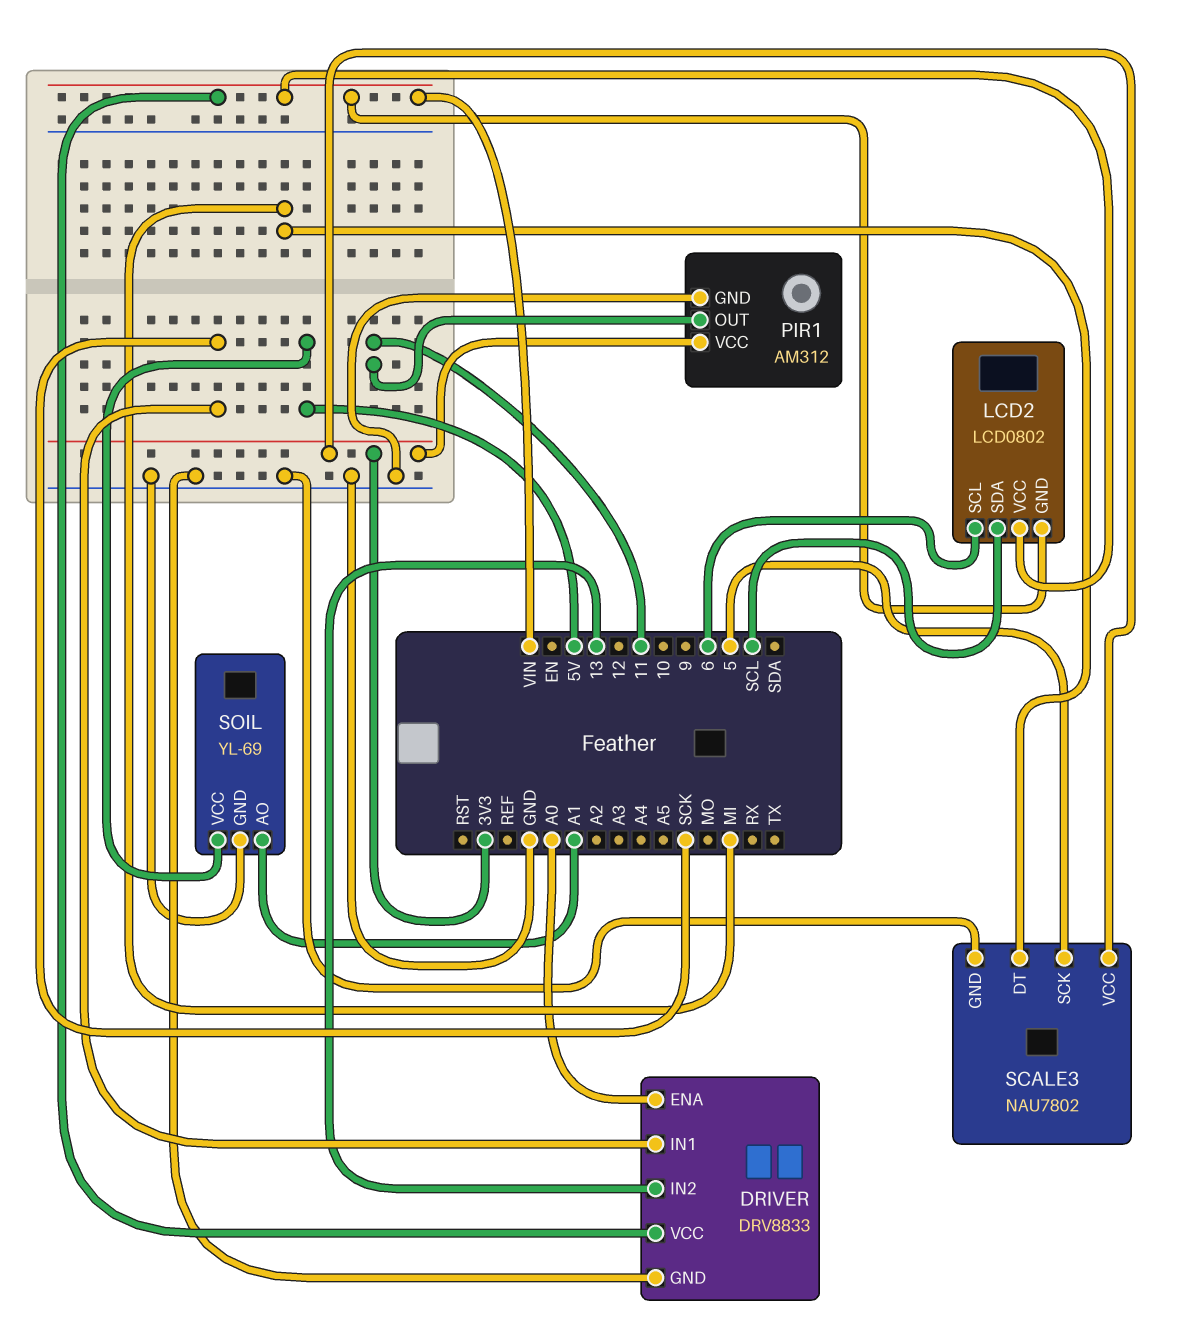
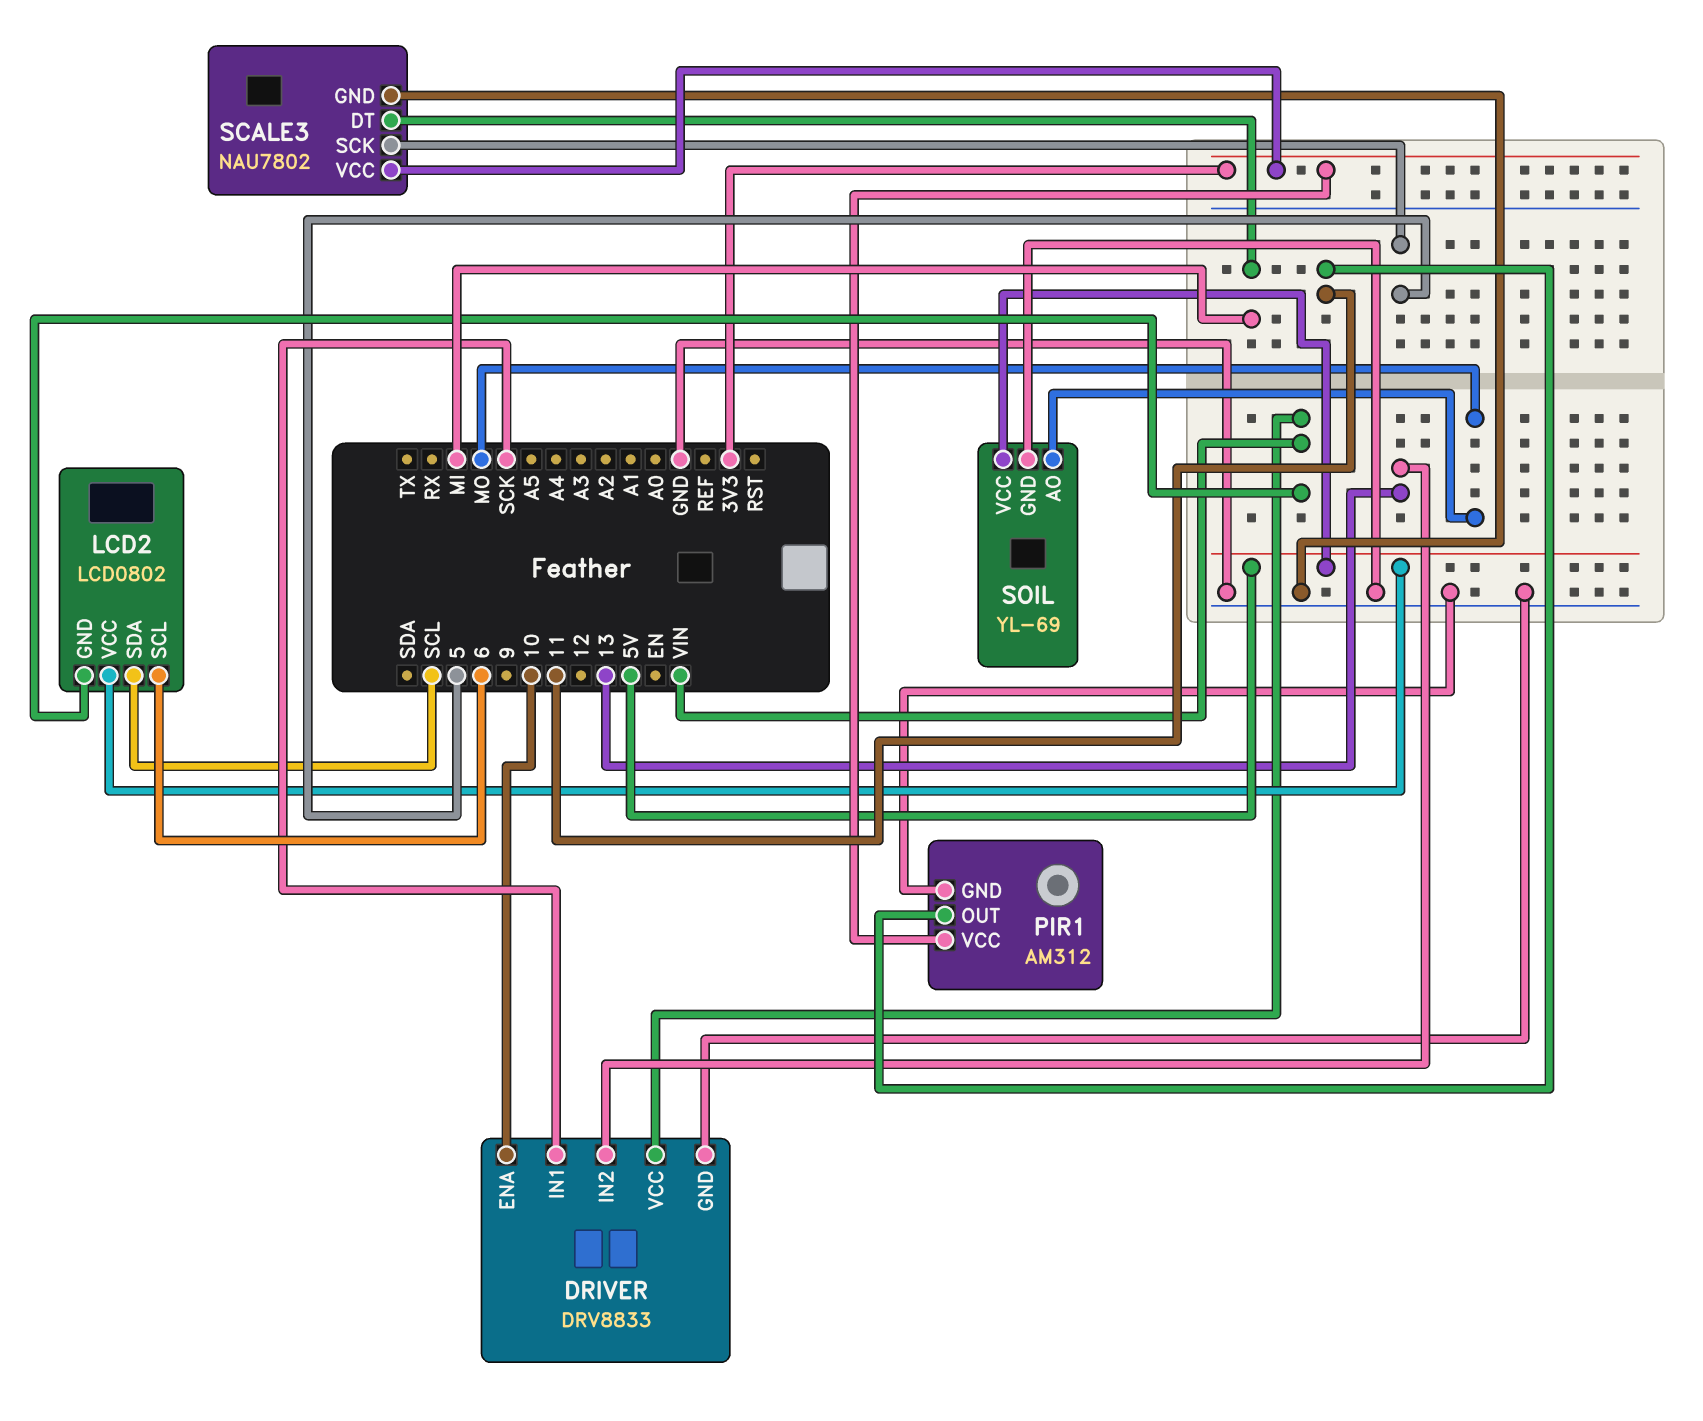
DRIVER pin ENA: A0 -> 10
LCD2 pin VCC: VIN -> 5V
SOIL pin AO: A1 -> MO

